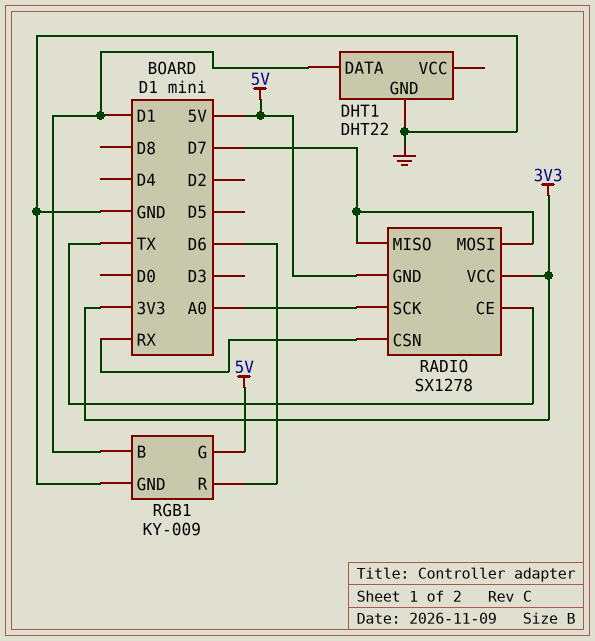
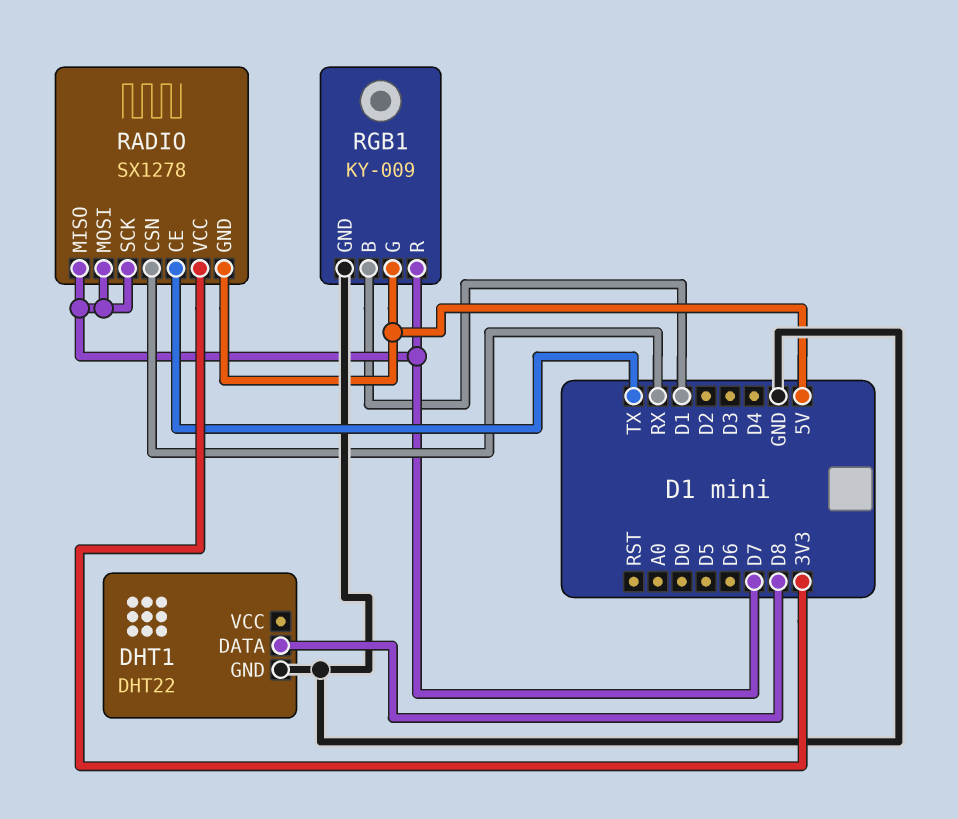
DHT1 pin DATA: D1 -> D8
RADIO pin SCK: A0 -> D7
RGB1 pin R: D6 -> D7

